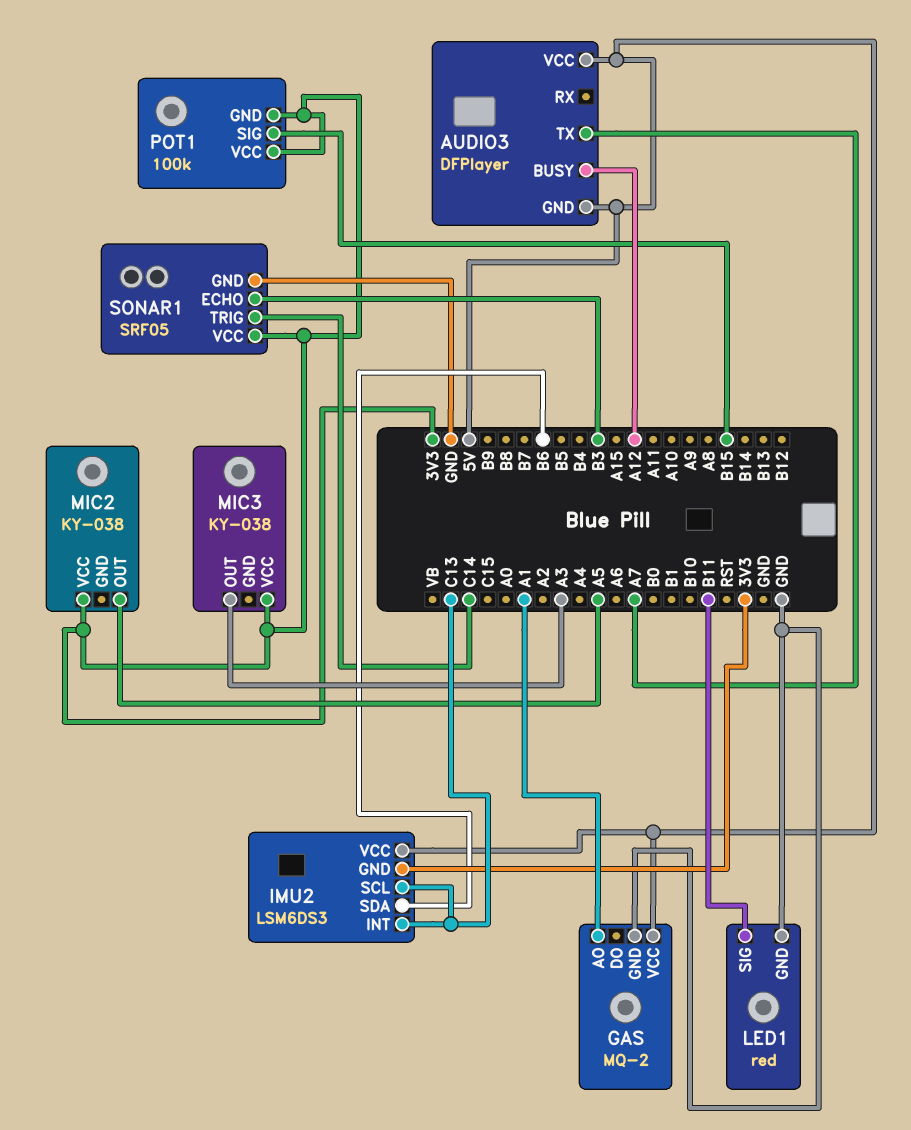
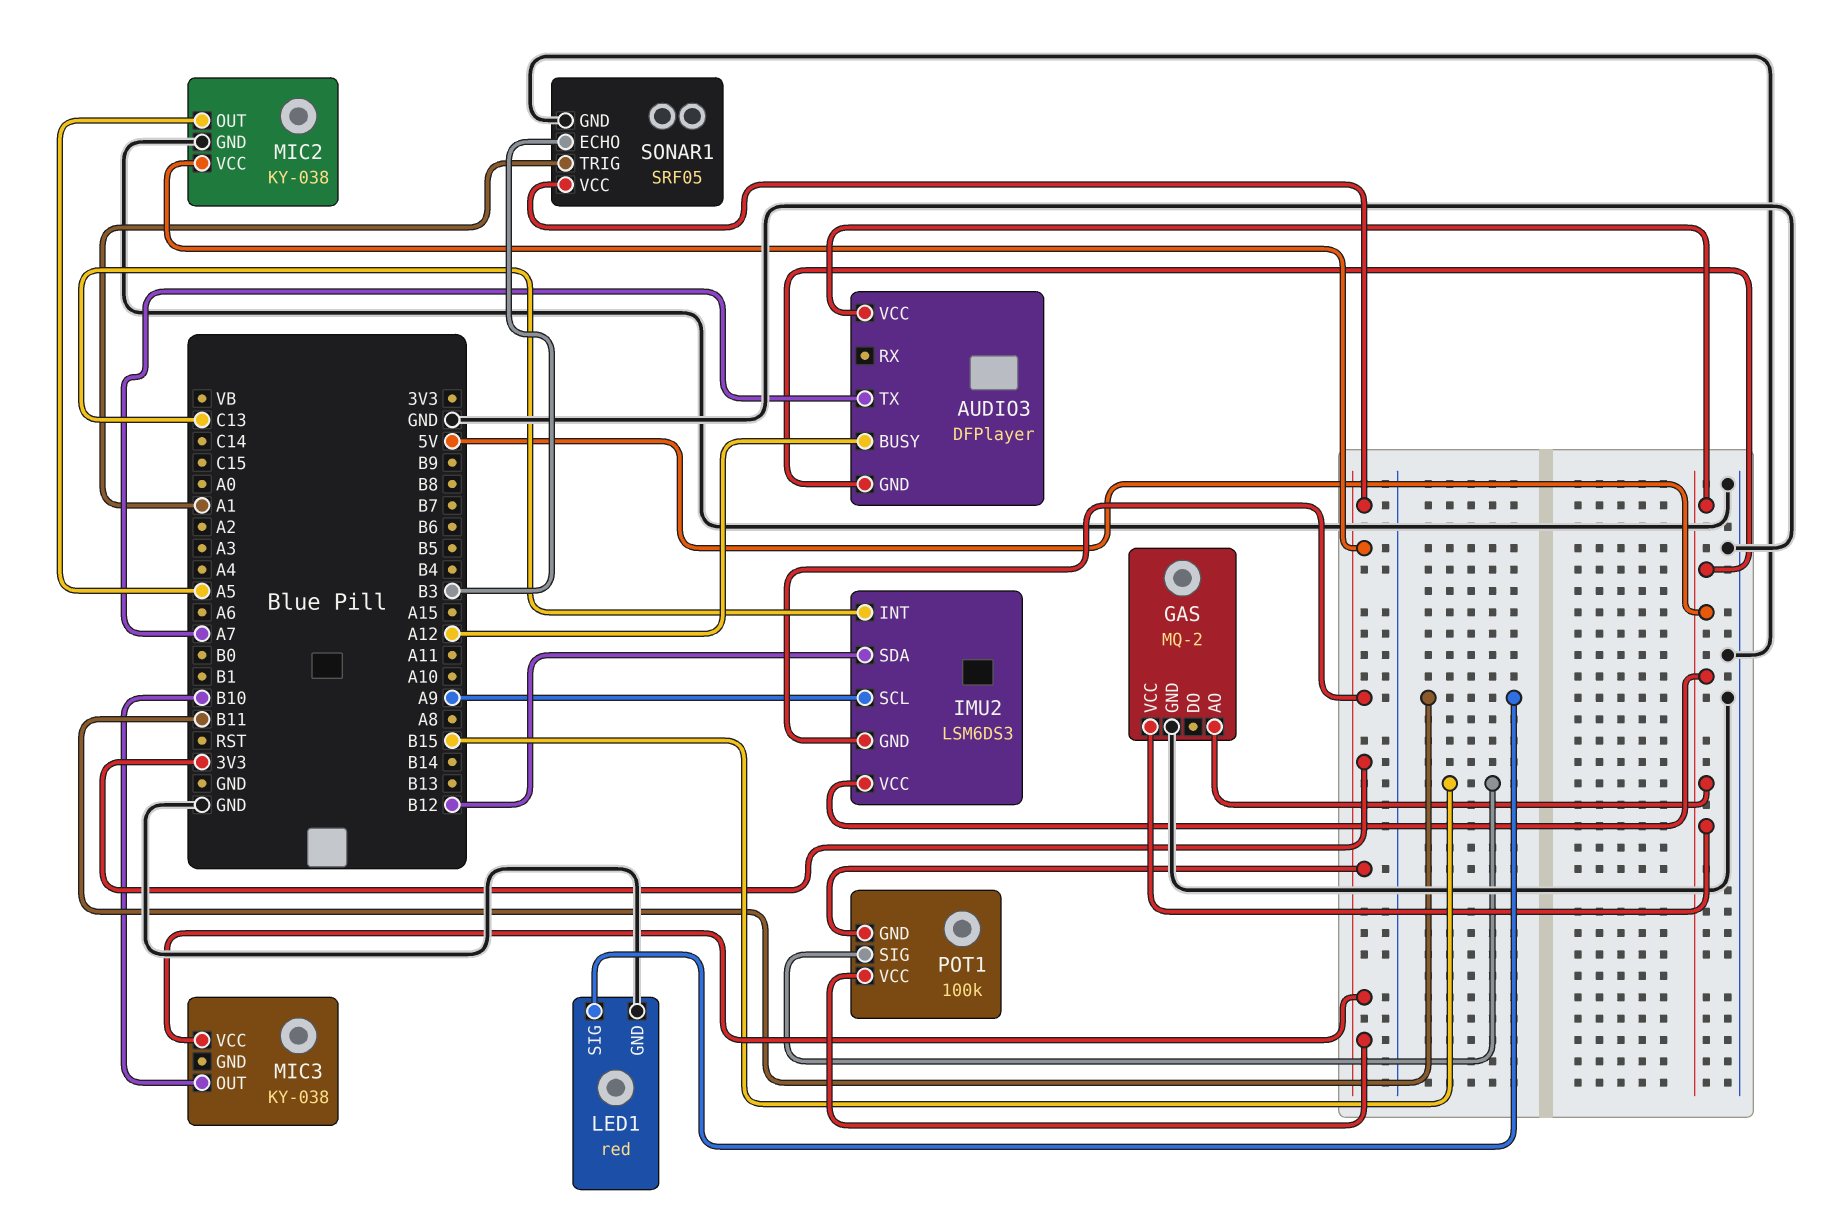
GAS pin AO: A1 -> 5V
IMU2 pin SCL: C13 -> A9
IMU2 pin SDA: B6 -> B12
MIC2 pin GND: none -> GND
MIC3 pin OUT: A3 -> B10
SONAR1 pin TRIG: C14 -> A1

